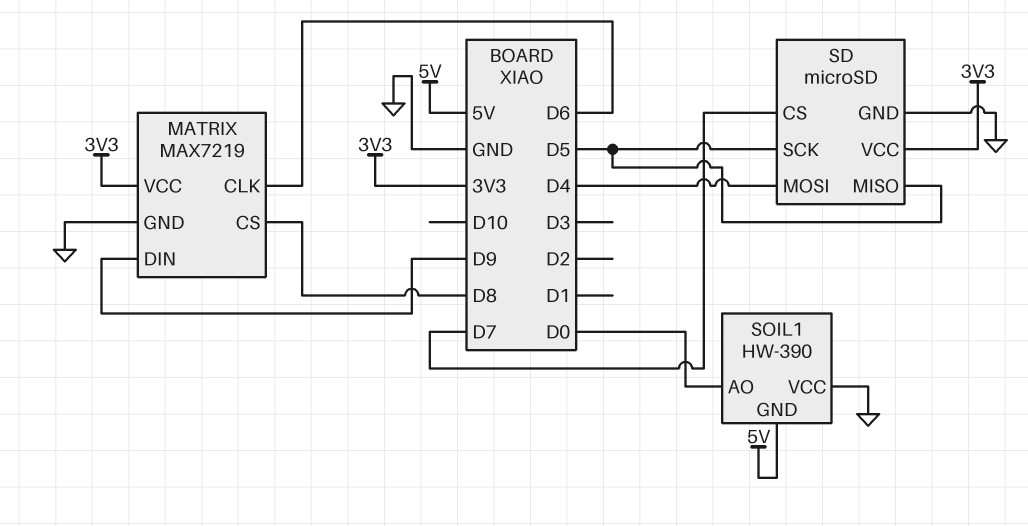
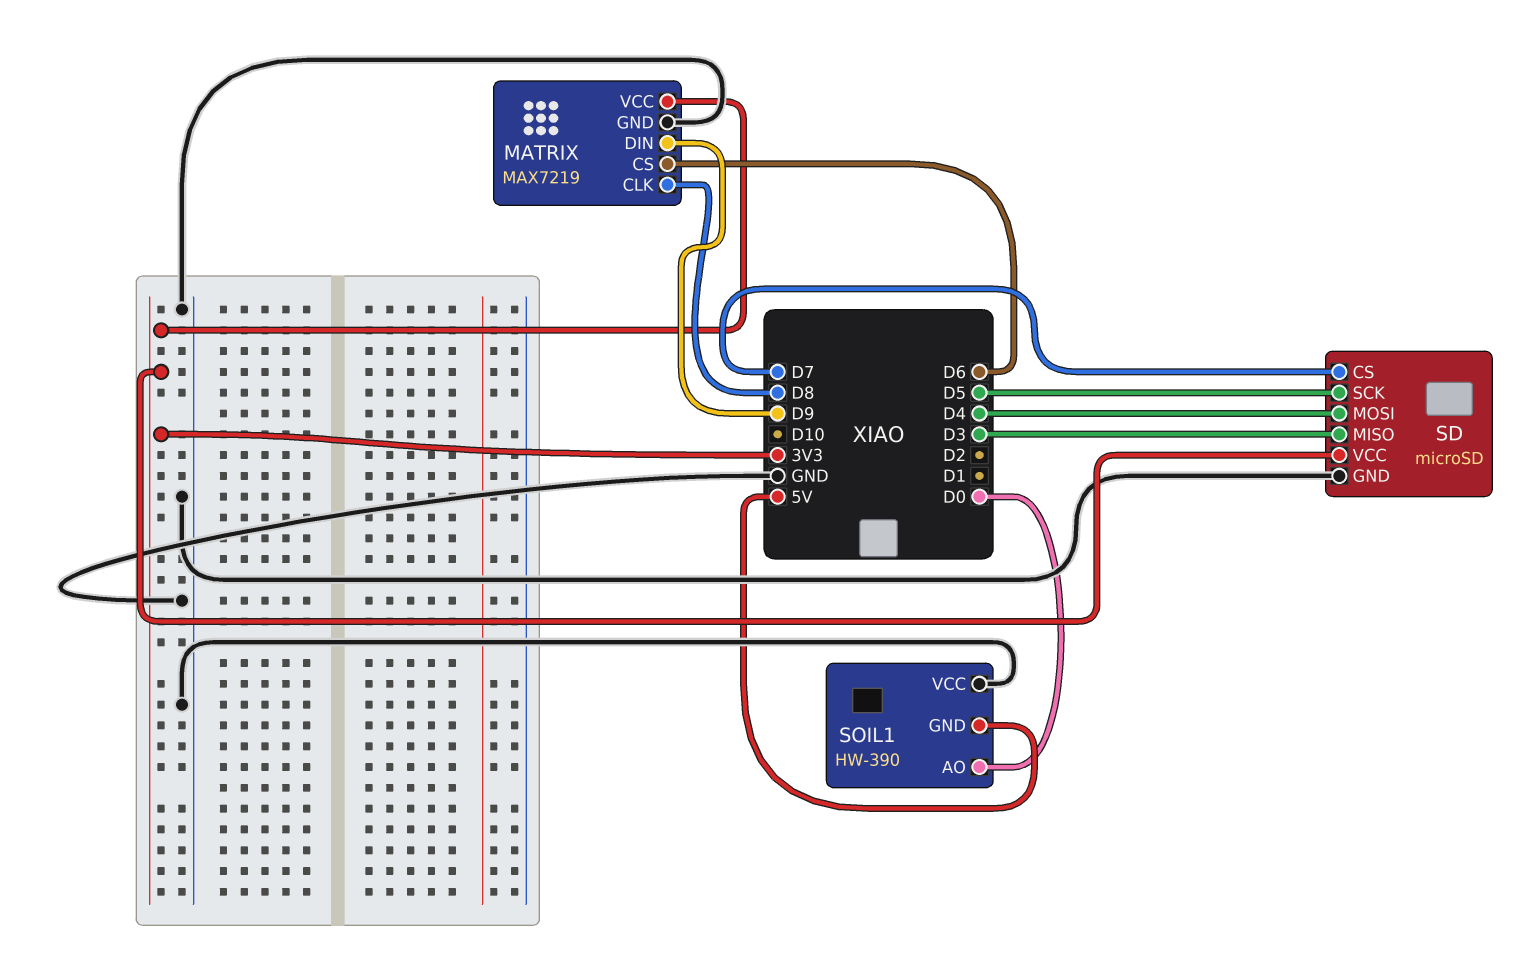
MATRIX pin CLK: D6 -> D8
MATRIX pin CS: D8 -> D6
SD pin MISO: D5 -> D3

